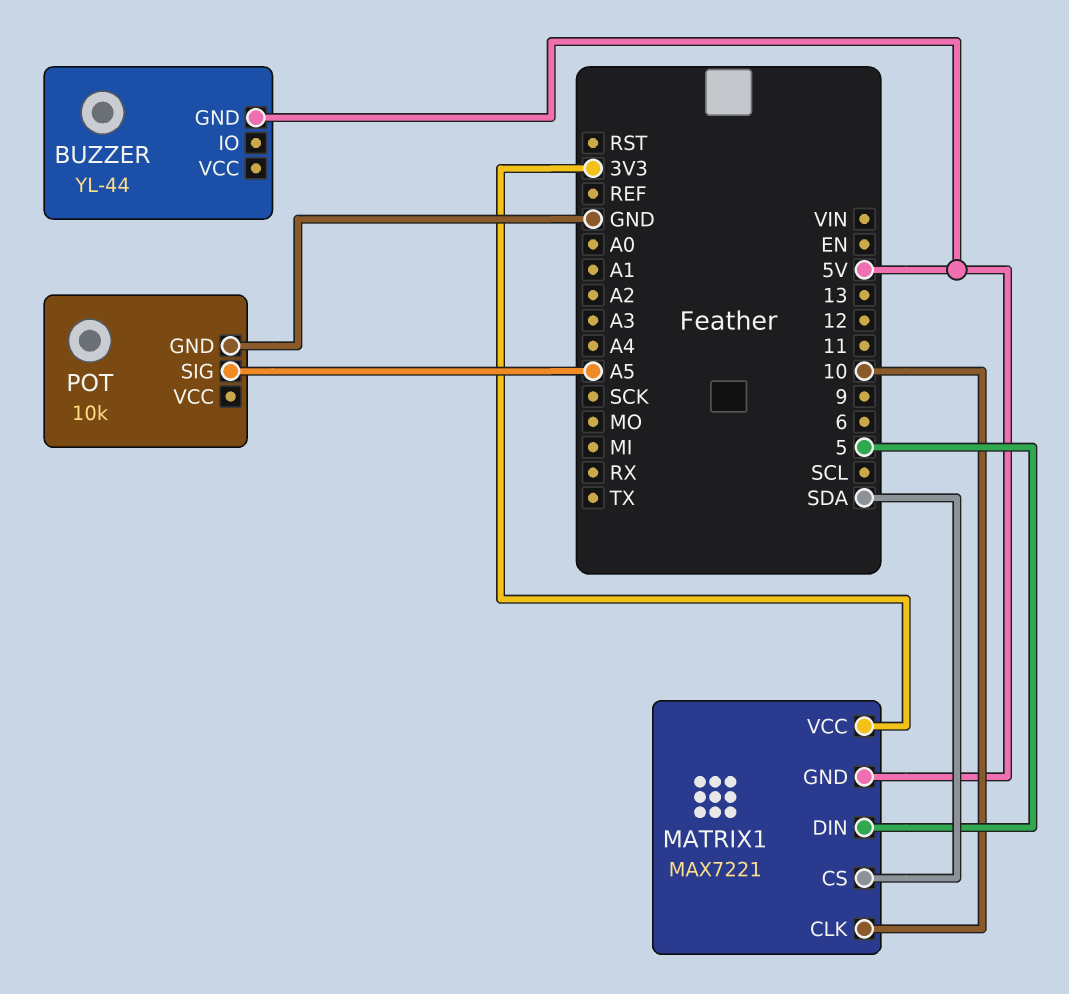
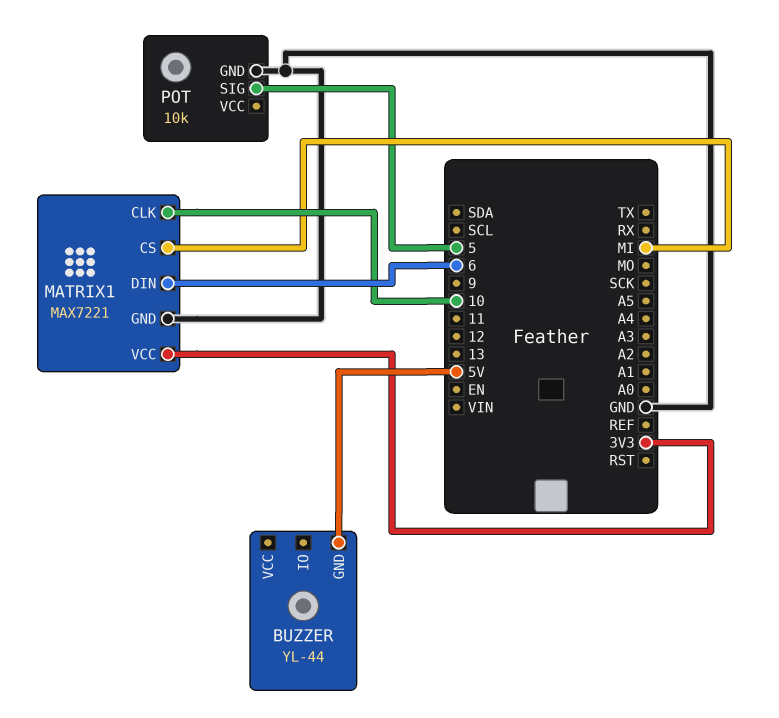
MATRIX1 pin CS: SDA -> MI
MATRIX1 pin DIN: 5 -> 6
MATRIX1 pin GND: 5V -> GND
POT pin SIG: A5 -> 5

